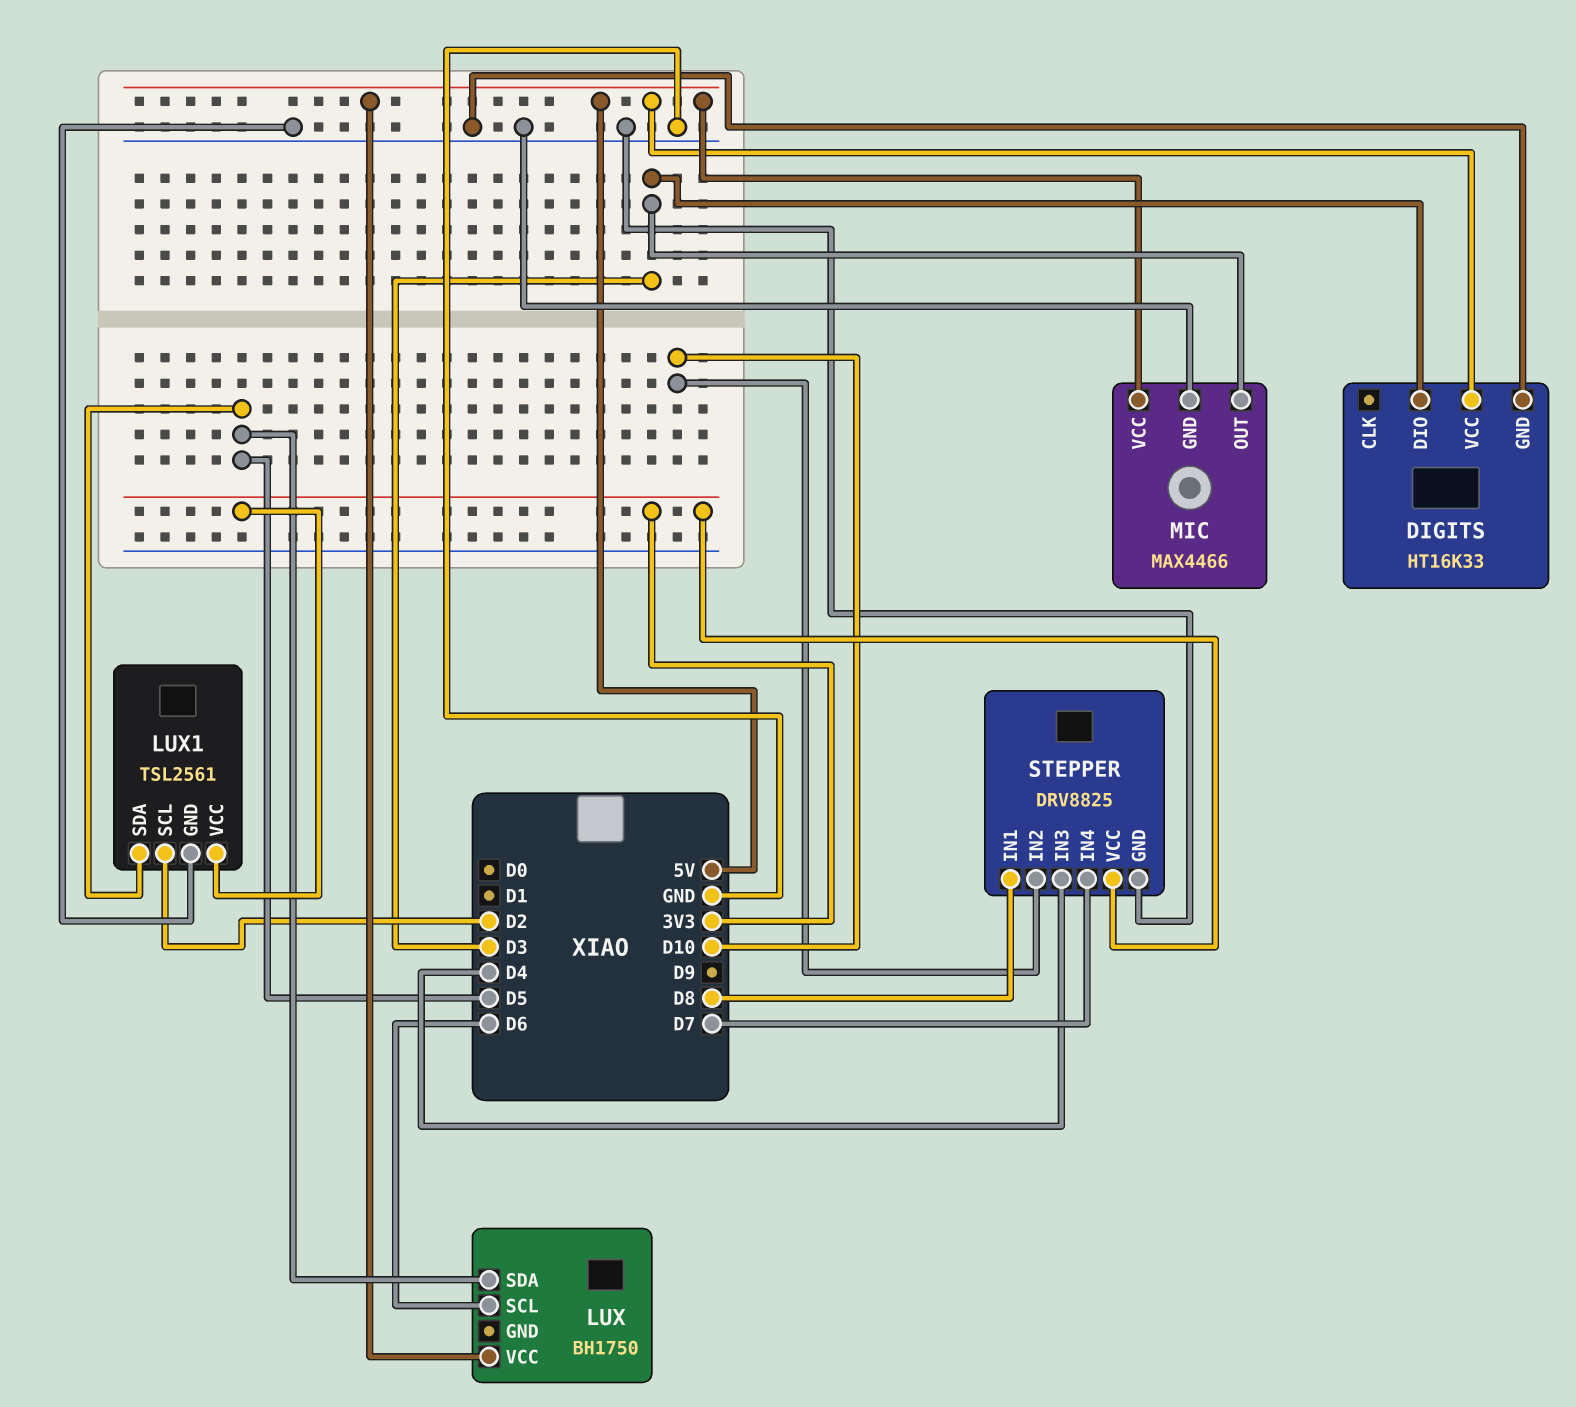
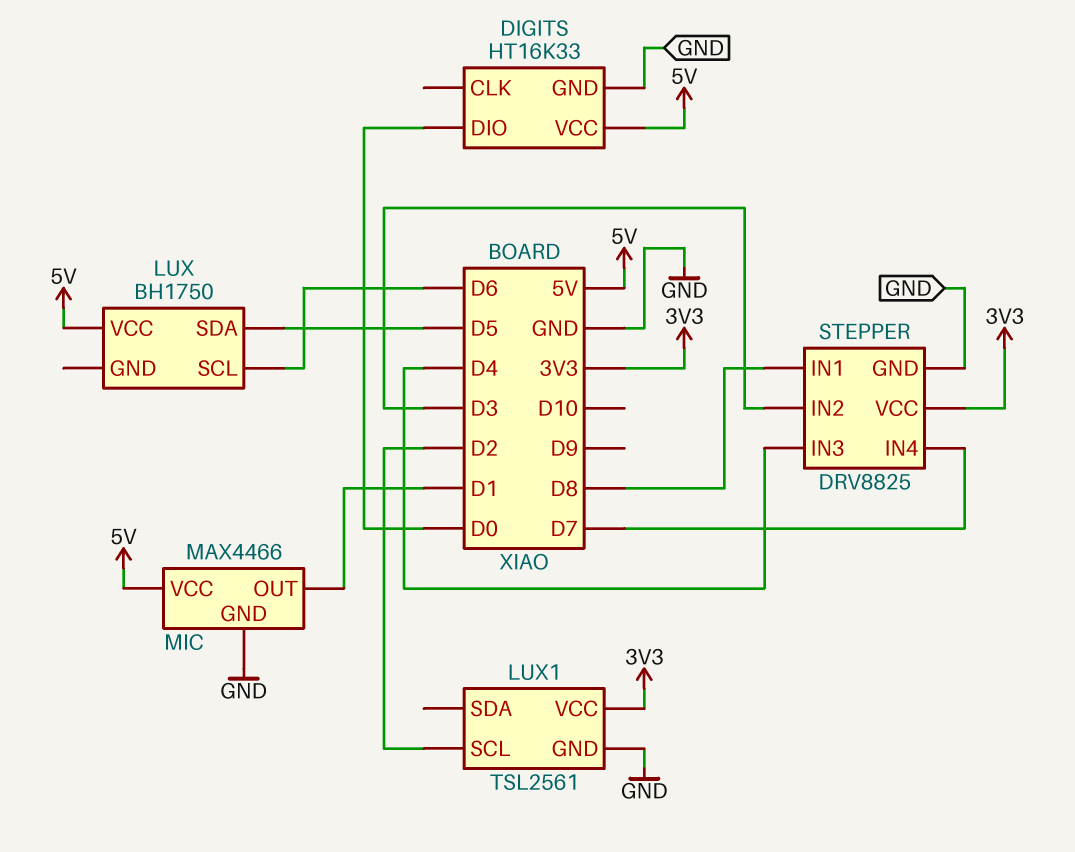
DIGITS pin DIO: D3 -> D0
LUX1 pin SDA: D5 -> none
MIC pin OUT: D3 -> D1
STEPPER pin IN2: D10 -> D3

